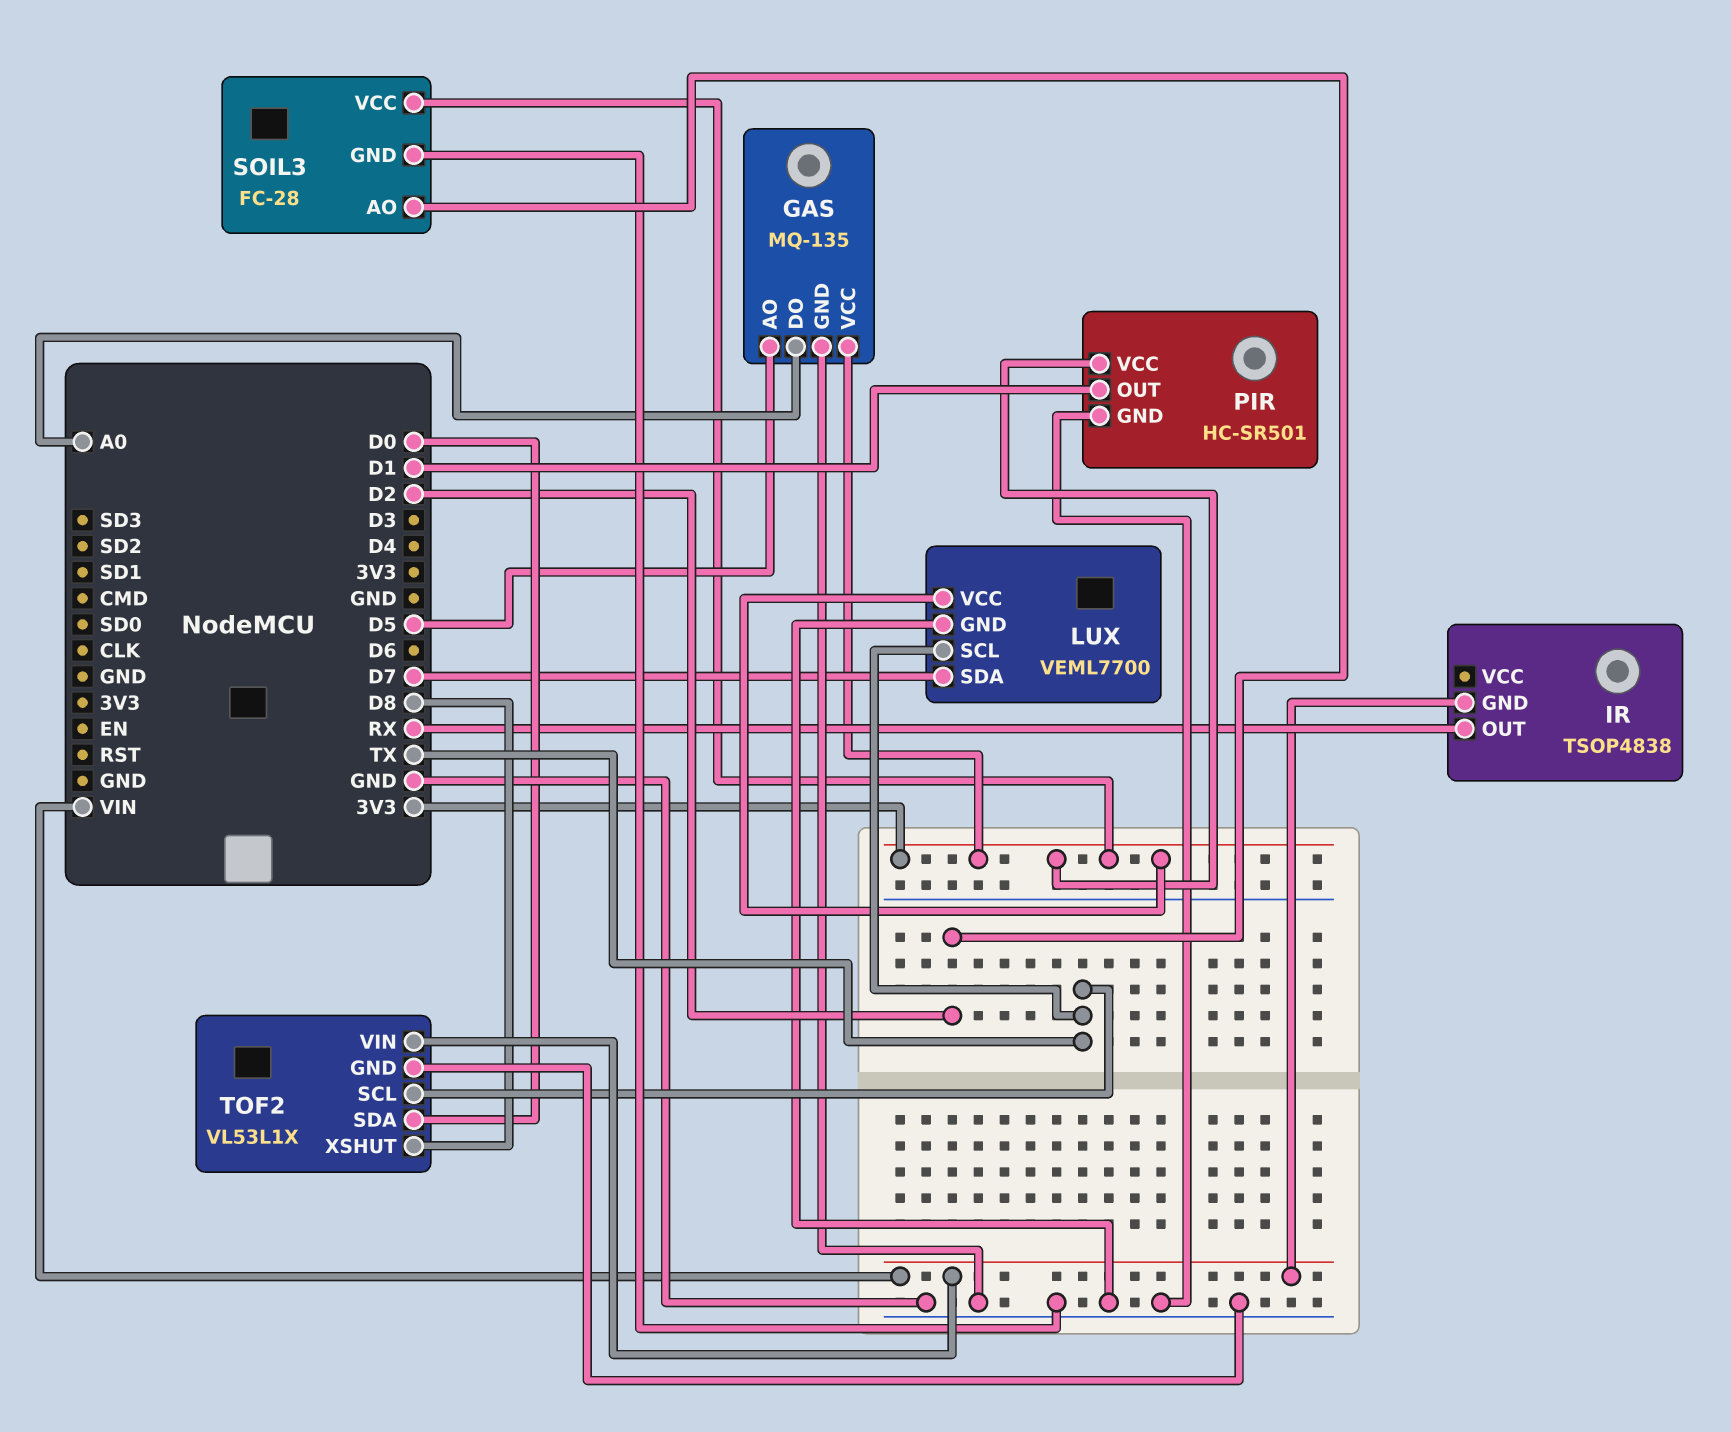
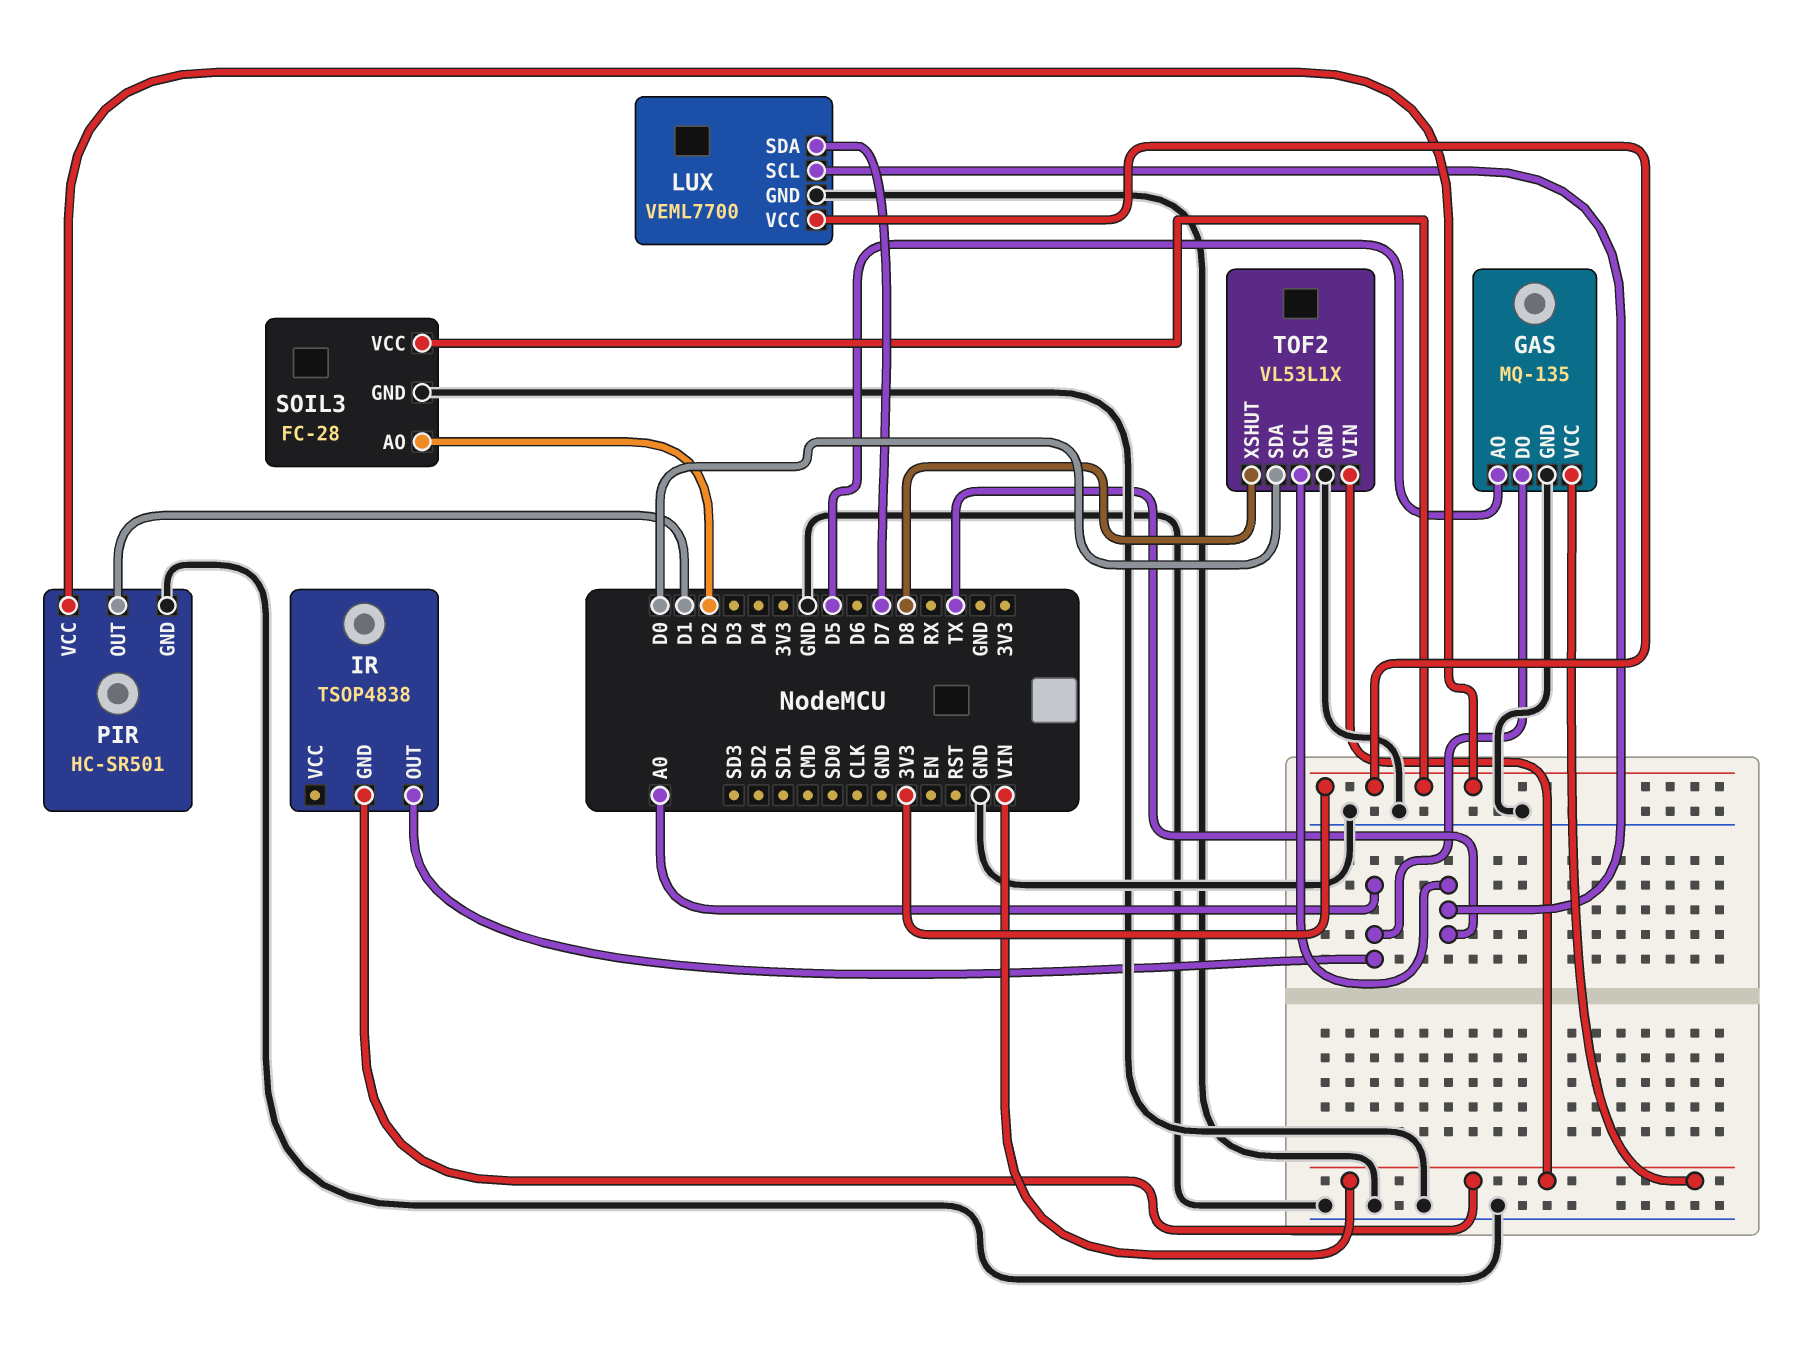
GAS pin VCC: 3V3 -> VIN
IR pin OUT: RX -> A0

